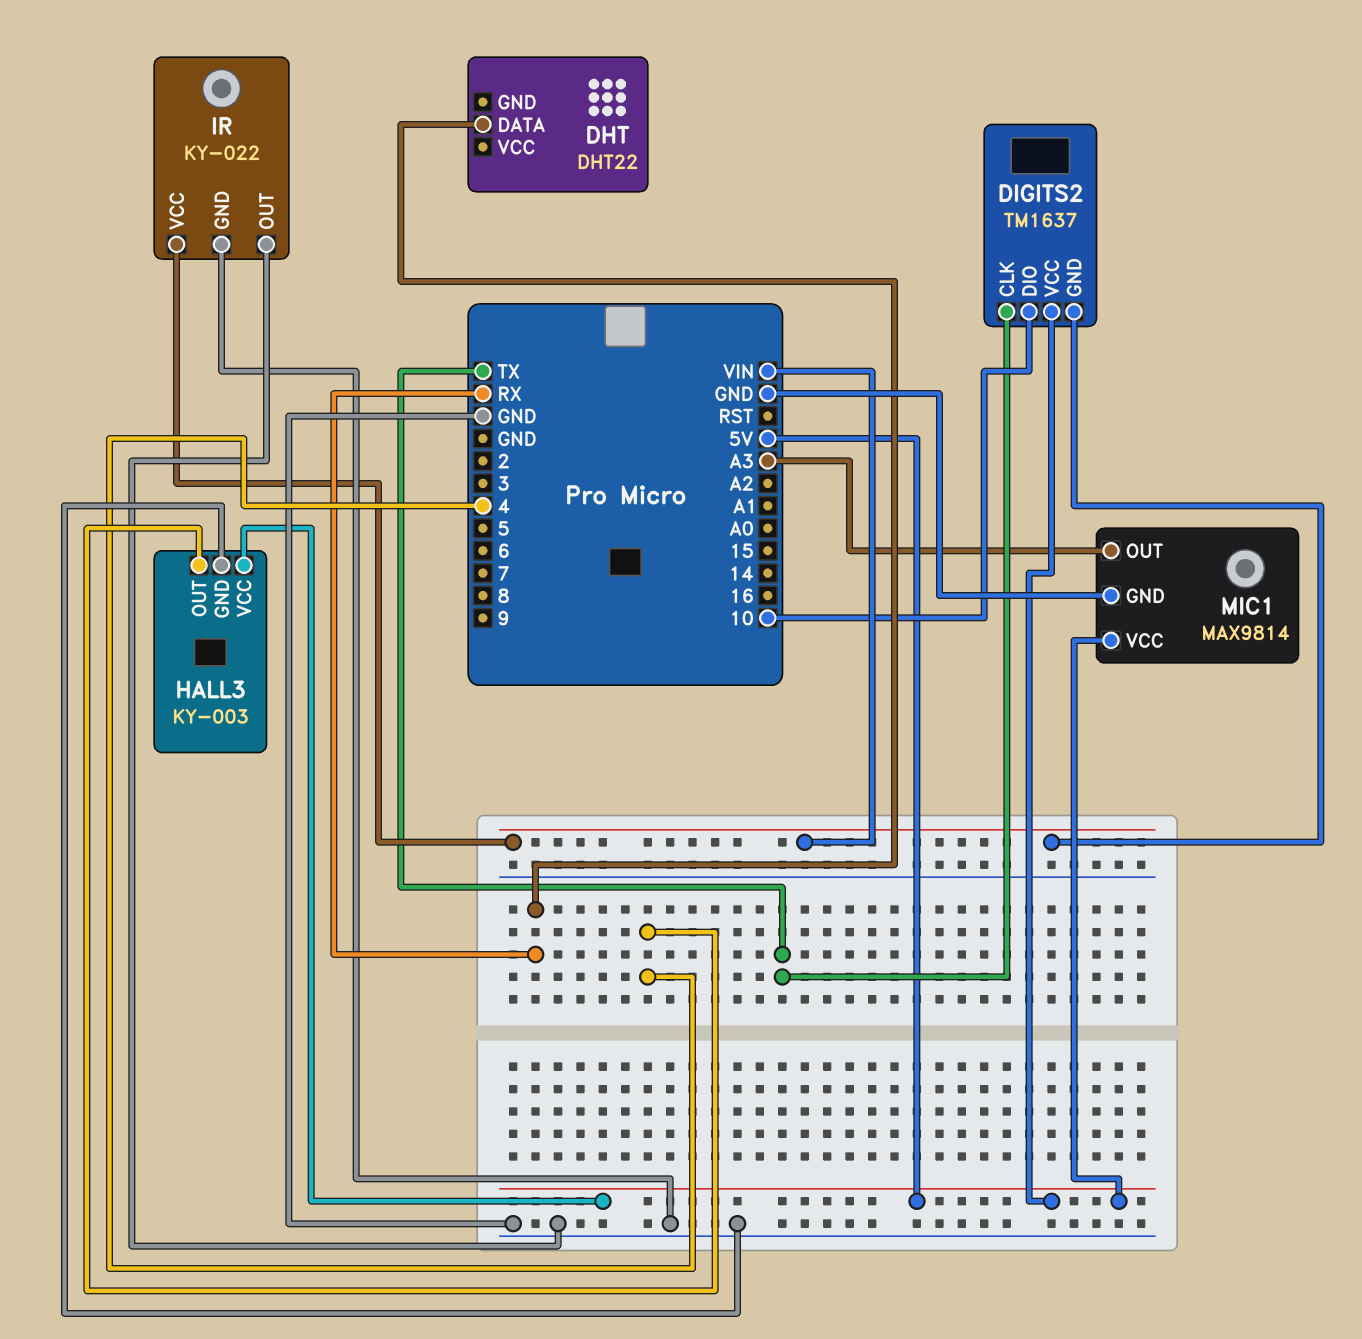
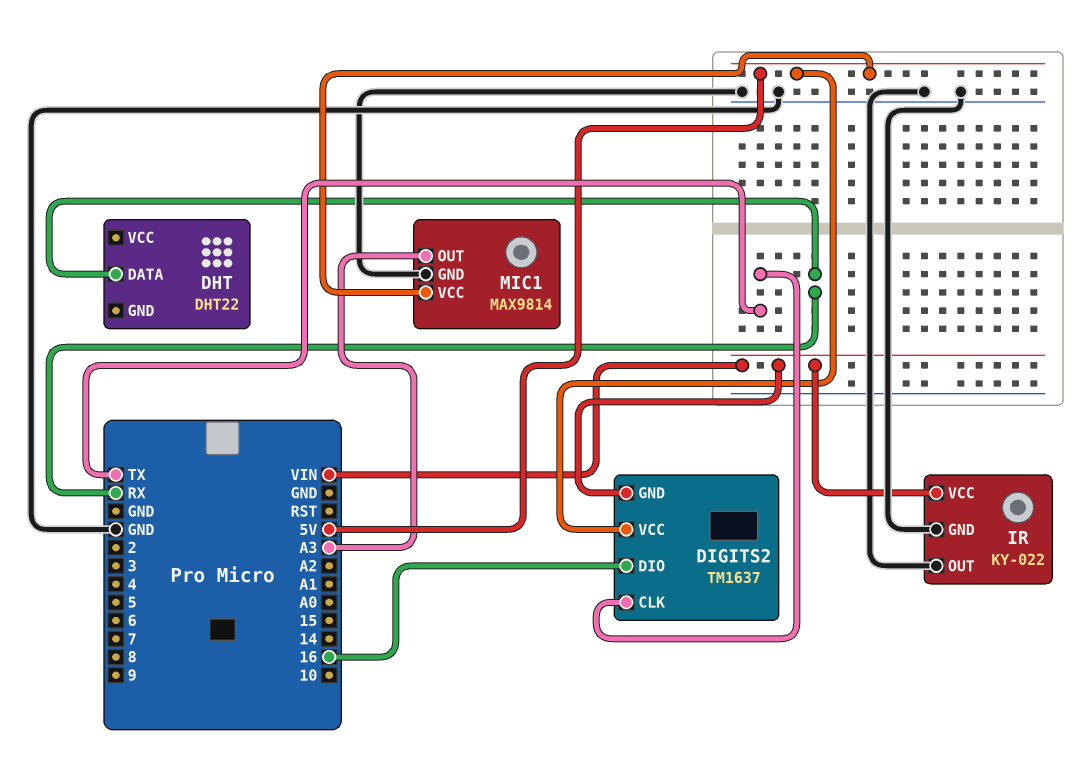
DIGITS2 pin DIO: 10 -> 16
HALL3: KY-003 -> none
HALL3 pin GND: GND -> none
HALL3 pin OUT: 4 -> none
HALL3 pin VCC: 5V -> none

